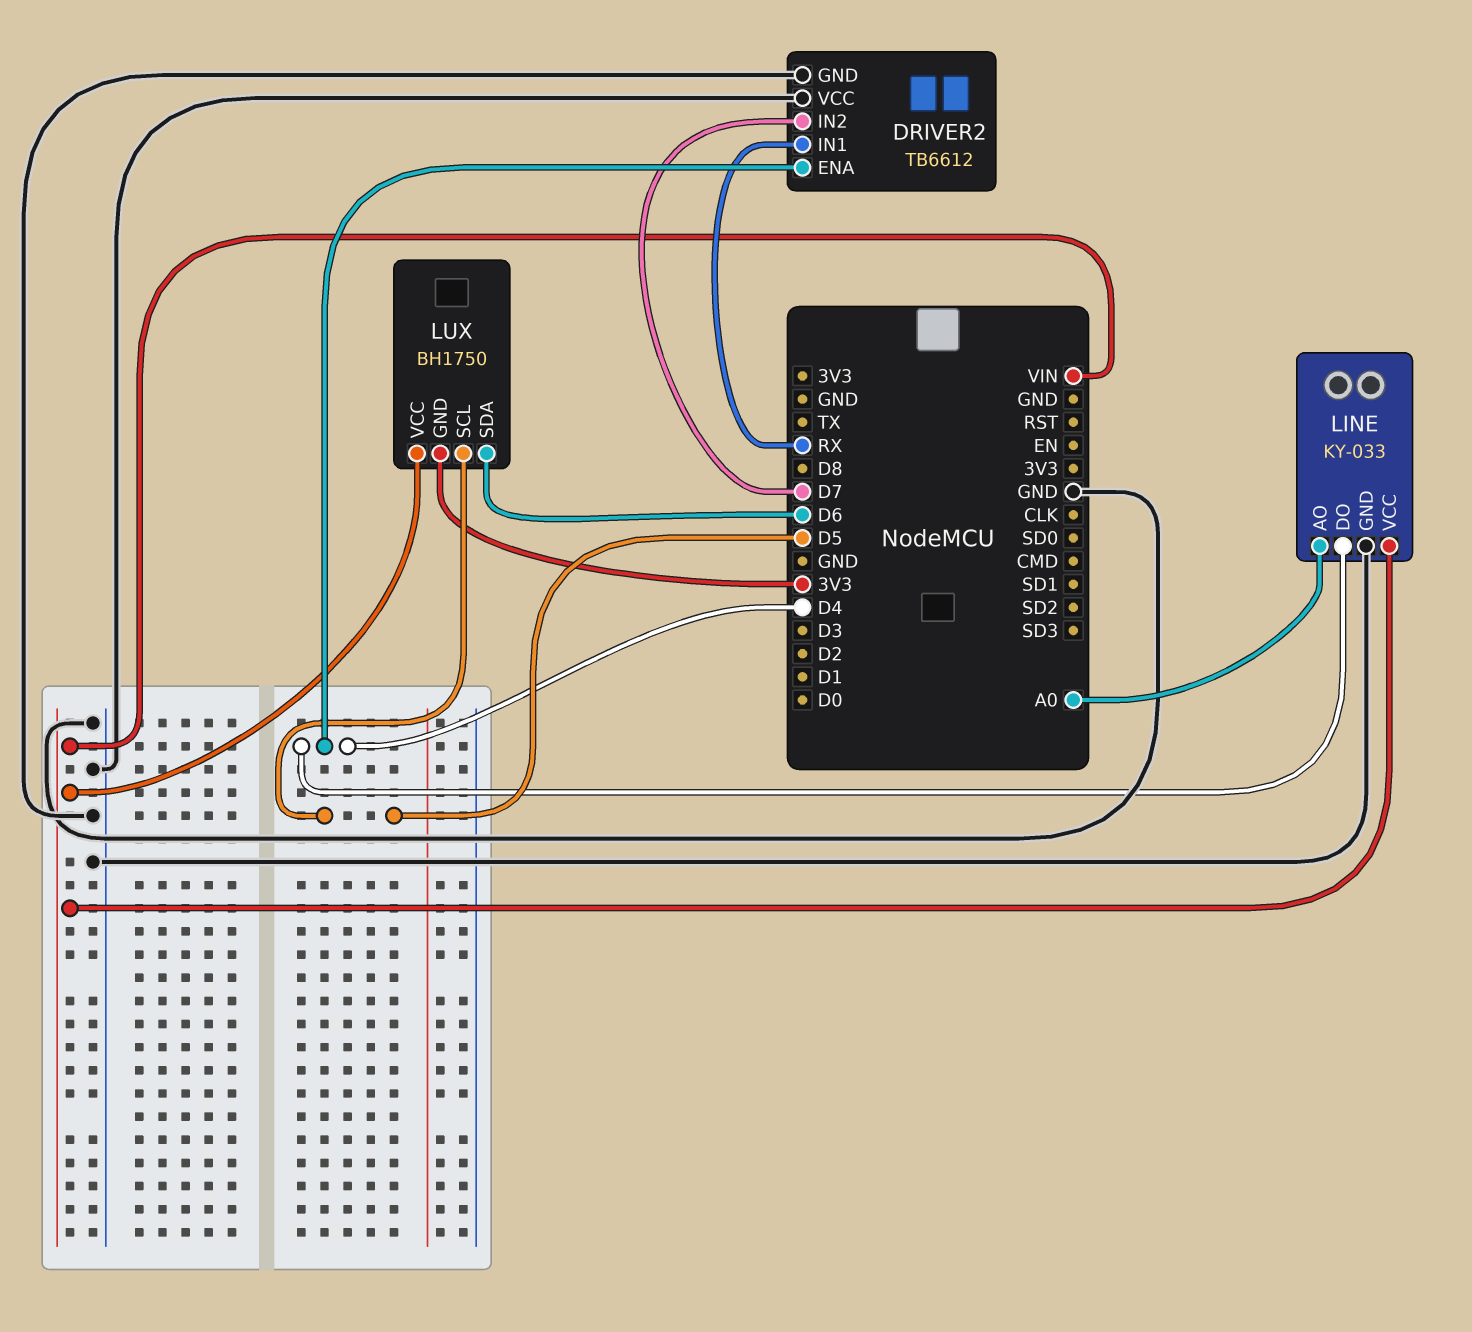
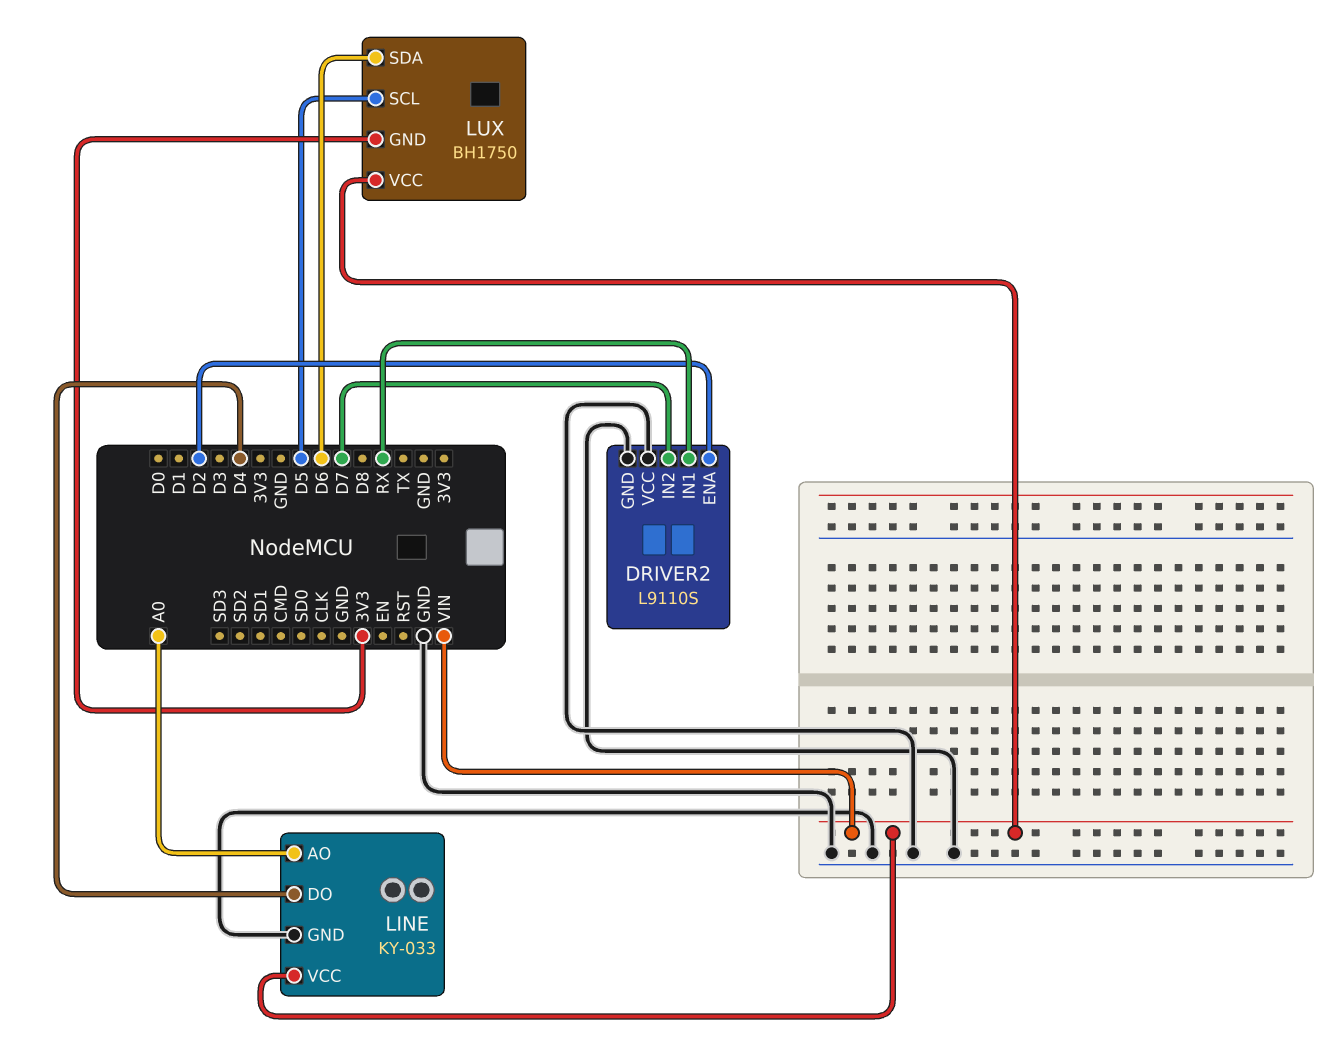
DRIVER2: TB6612 -> L9110S
DRIVER2 pin ENA: D4 -> D2

